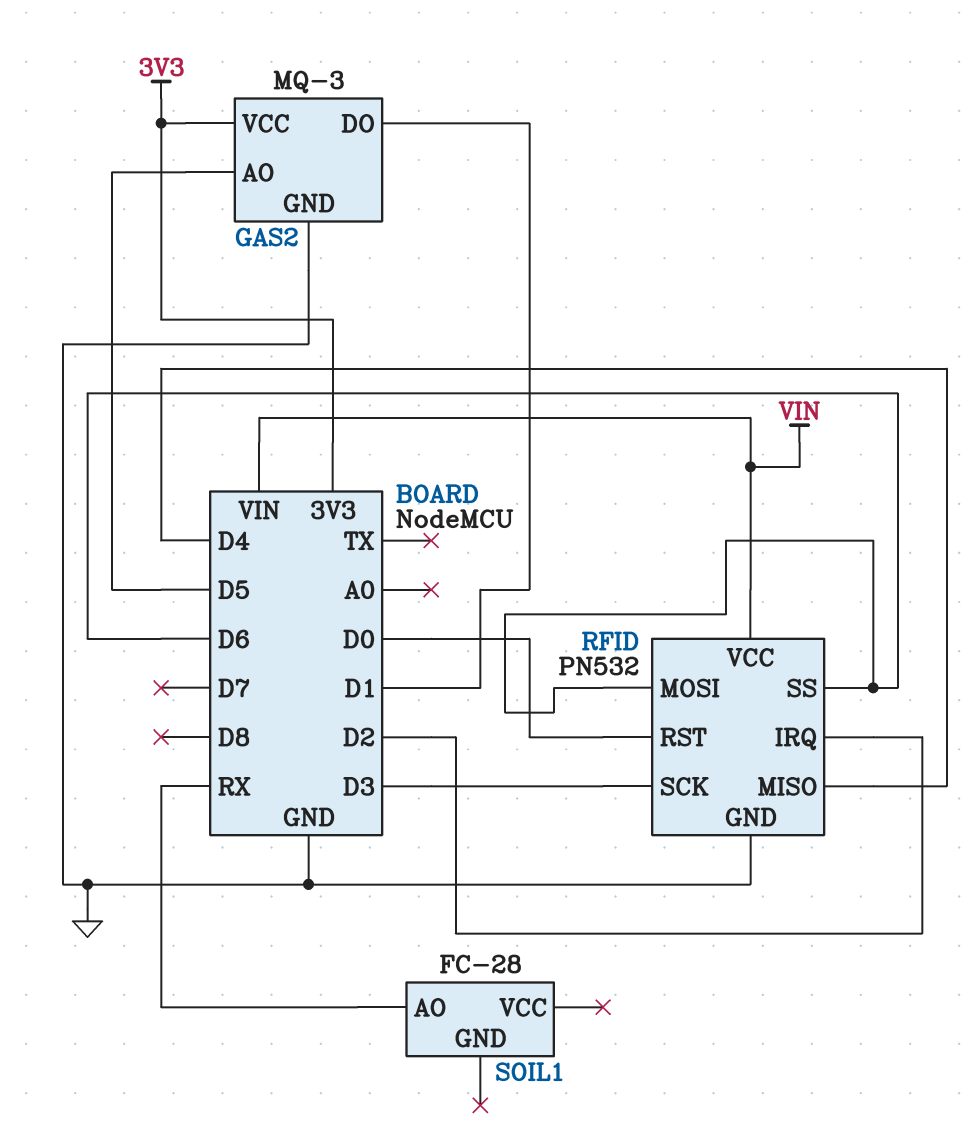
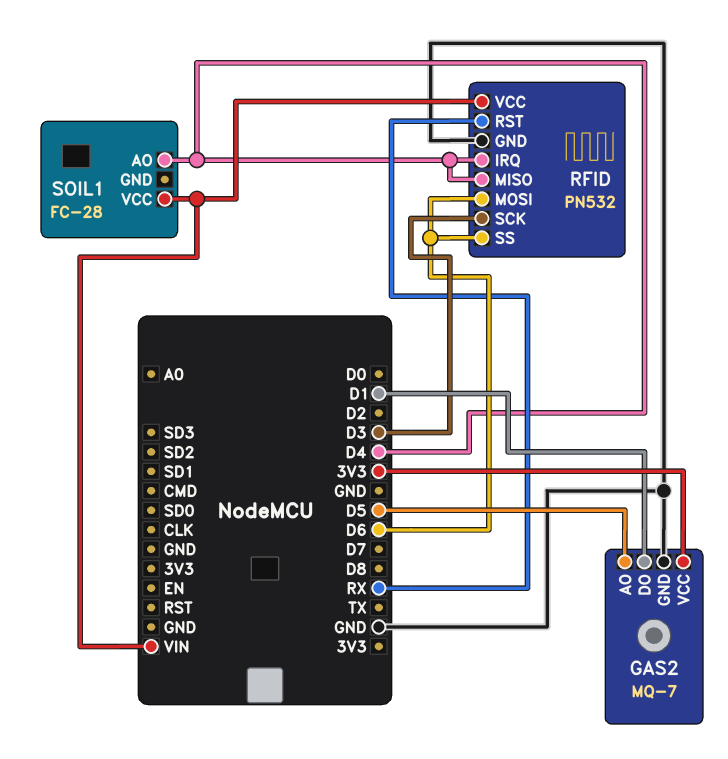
GAS2: MQ-3 -> MQ-7
RFID pin IRQ: D2 -> D4
RFID pin RST: D0 -> RX
SOIL1 pin AO: RX -> D4
SOIL1 pin VCC: none -> VIN

